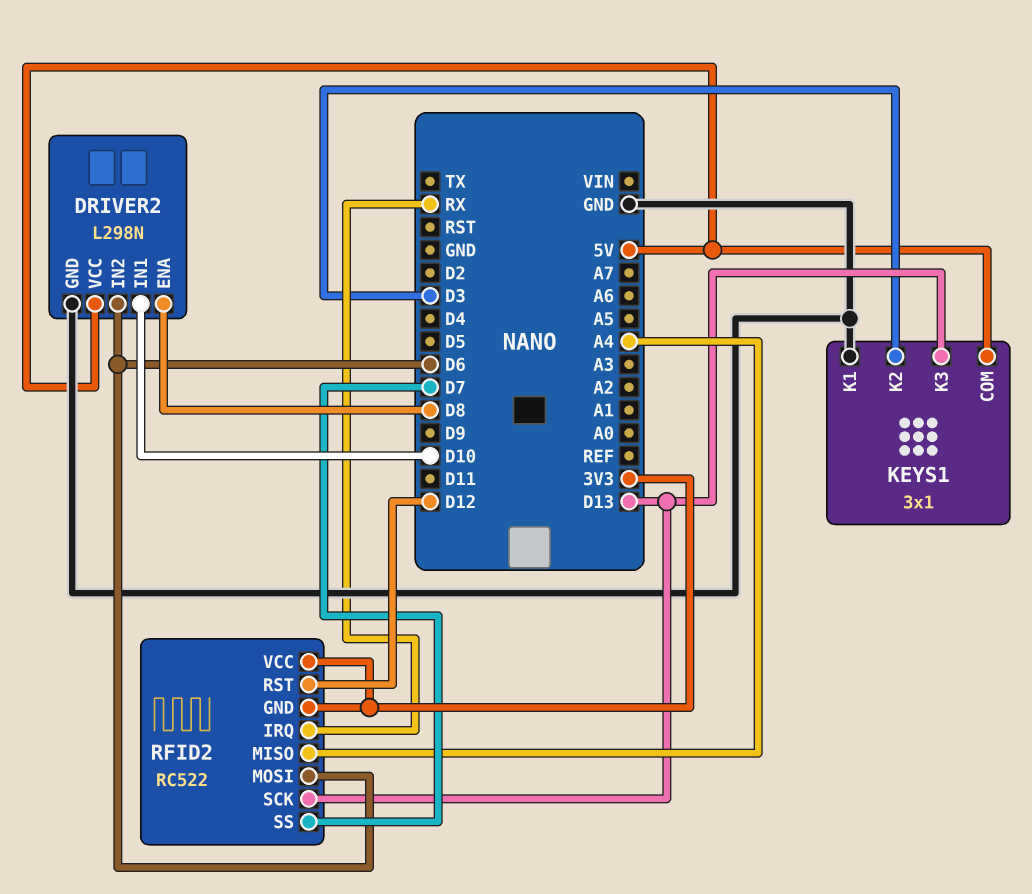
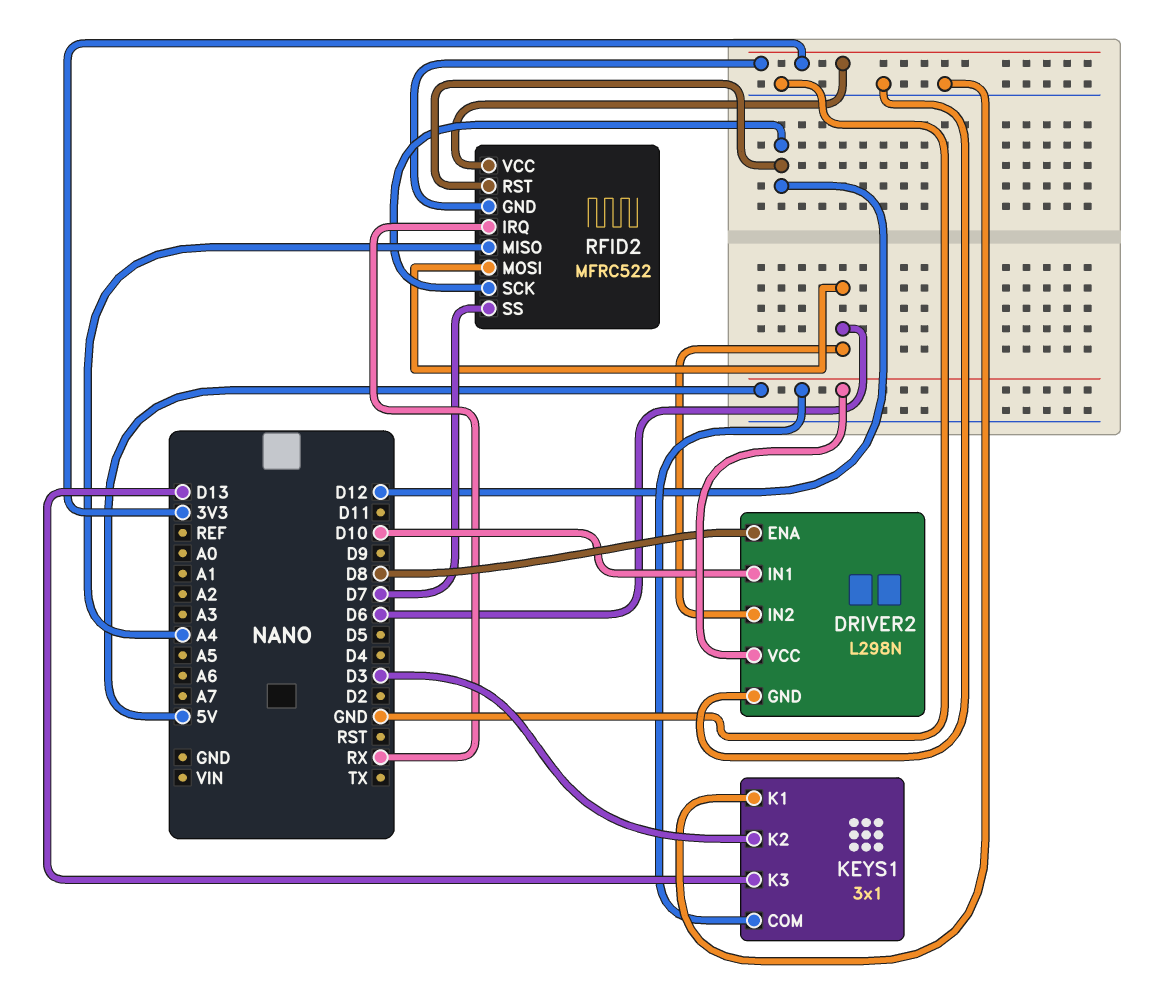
RFID2: RC522 -> MFRC522
RFID2 pin SCK: D13 -> D12

